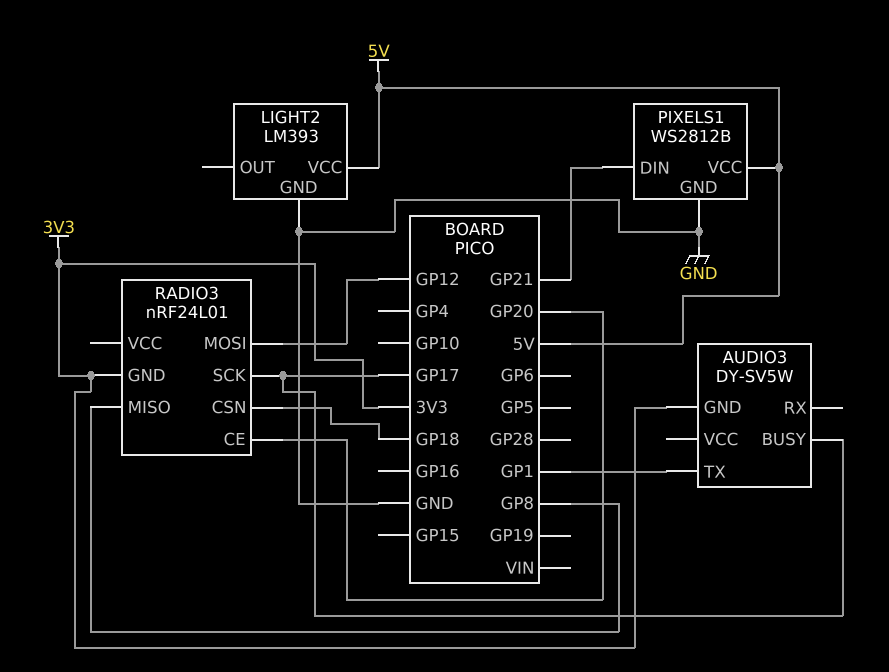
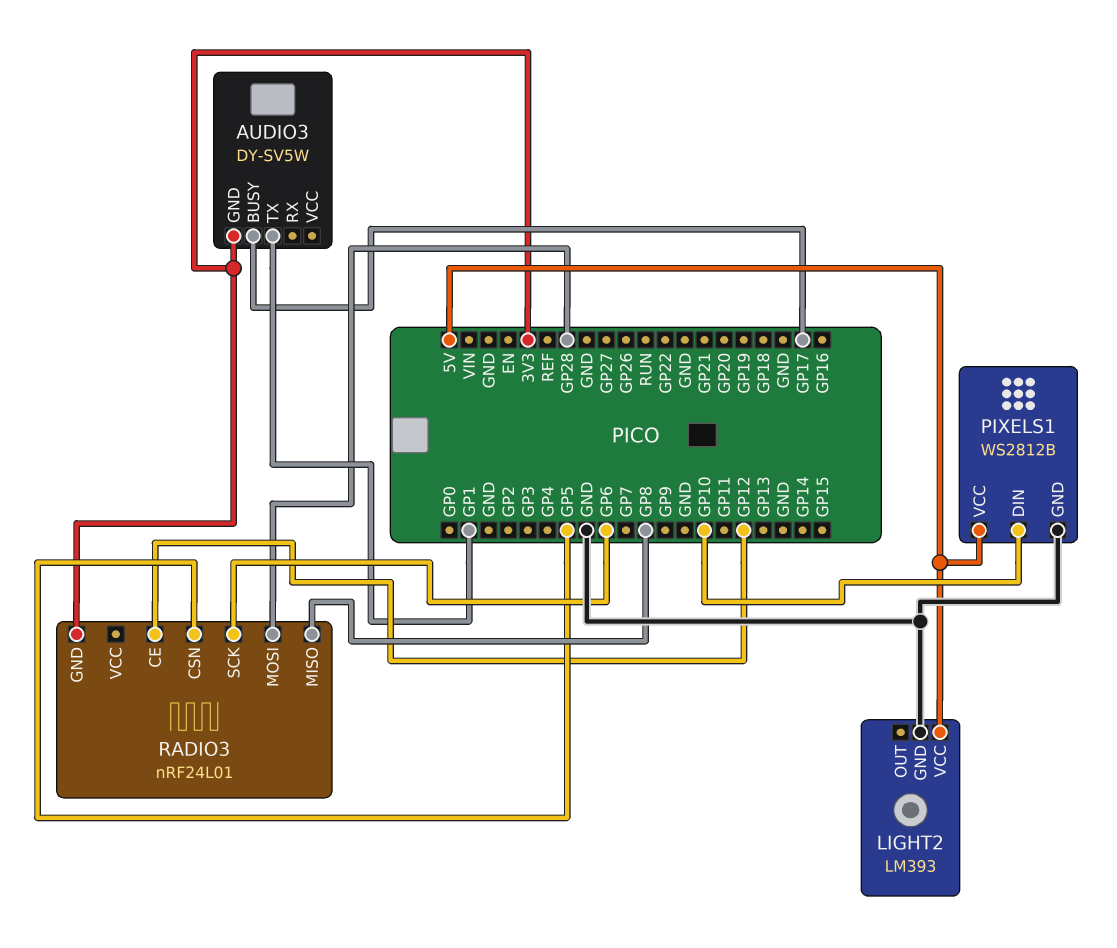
PIXELS1 pin DIN: GP21 -> GP10
RADIO3 pin CE: GP20 -> GP12
RADIO3 pin CSN: GP18 -> GP5
RADIO3 pin MOSI: GP12 -> GP28
RADIO3 pin SCK: GP17 -> GP6

